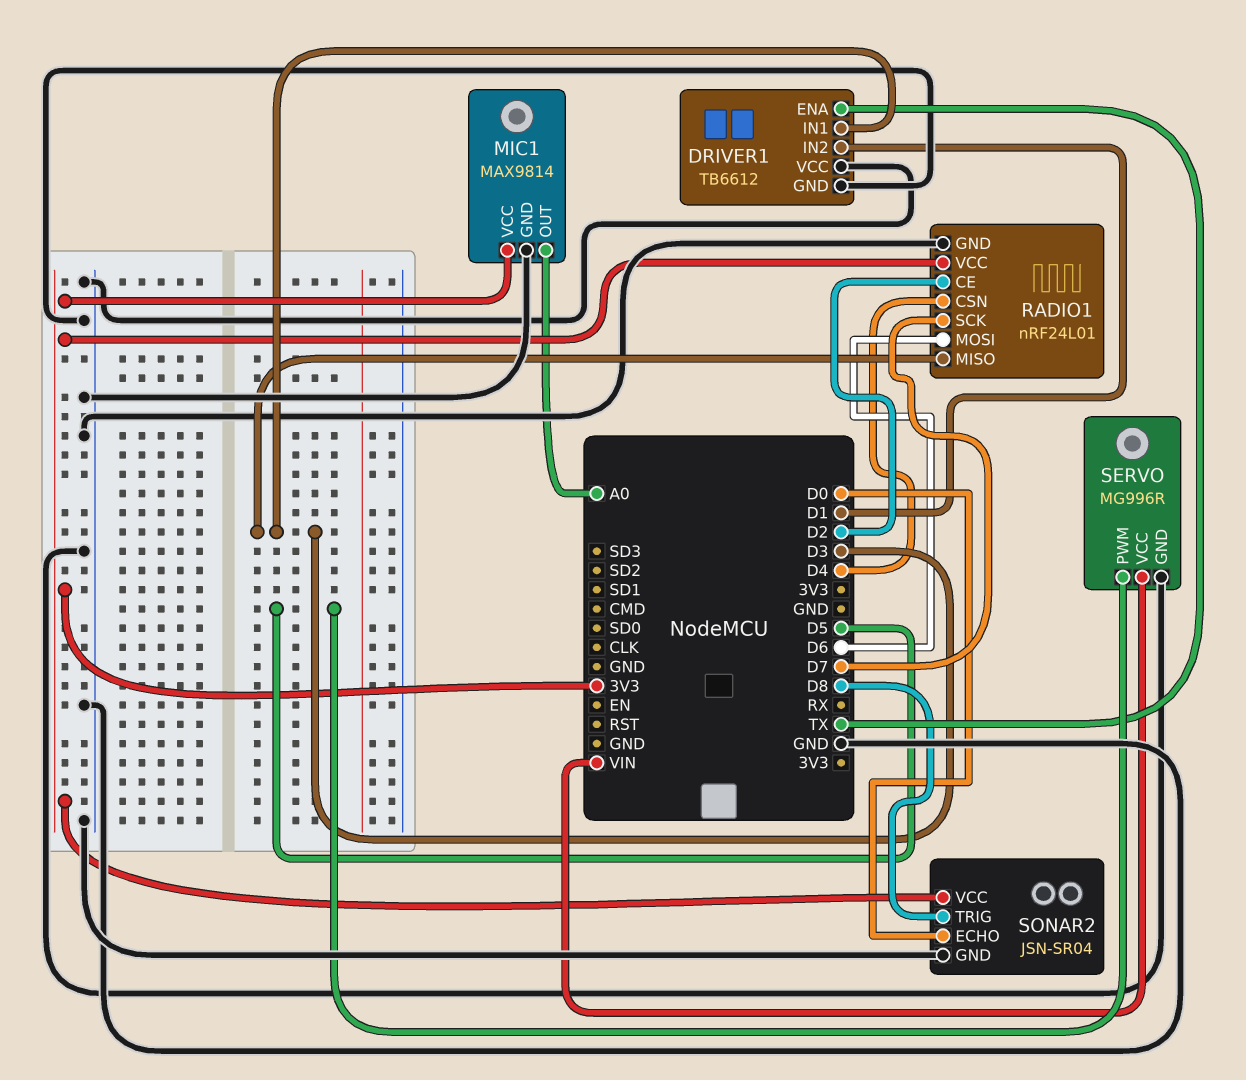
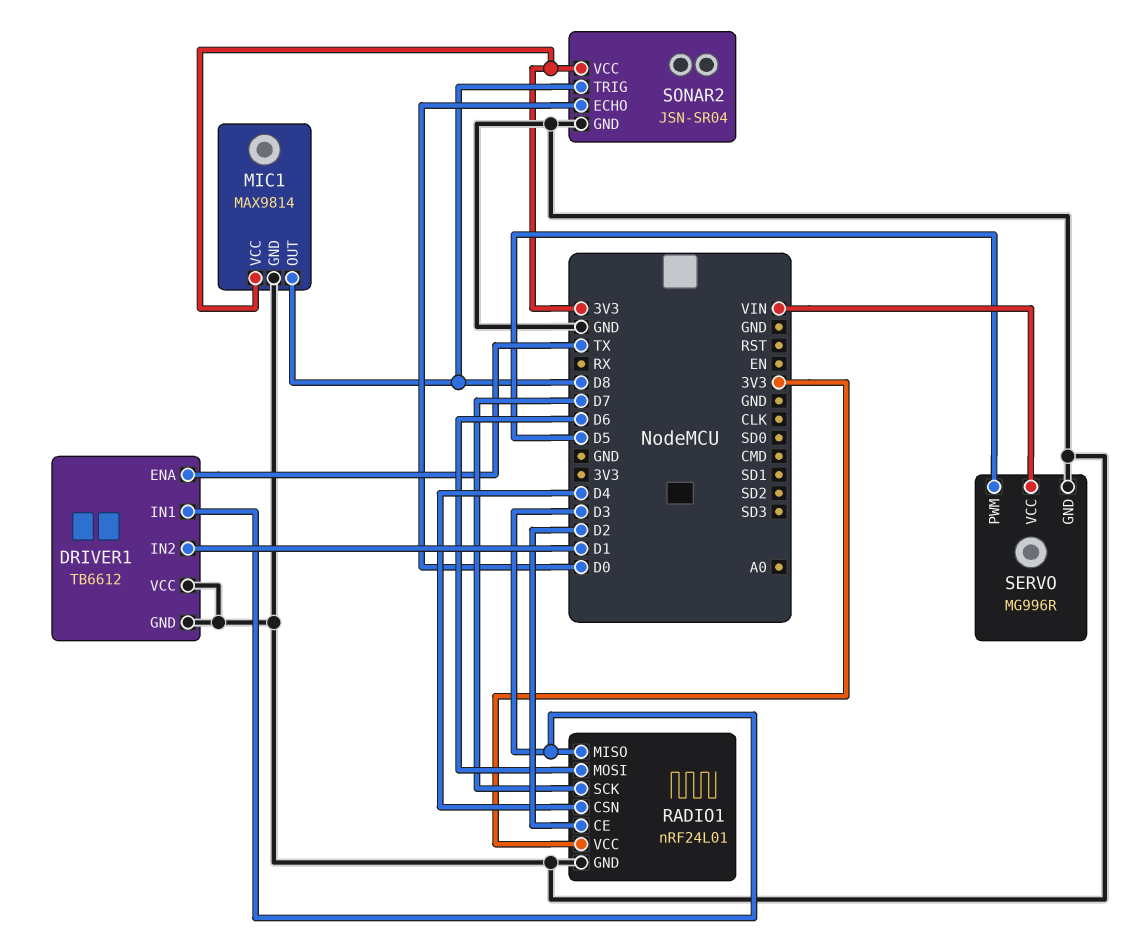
MIC1 pin OUT: A0 -> D8

